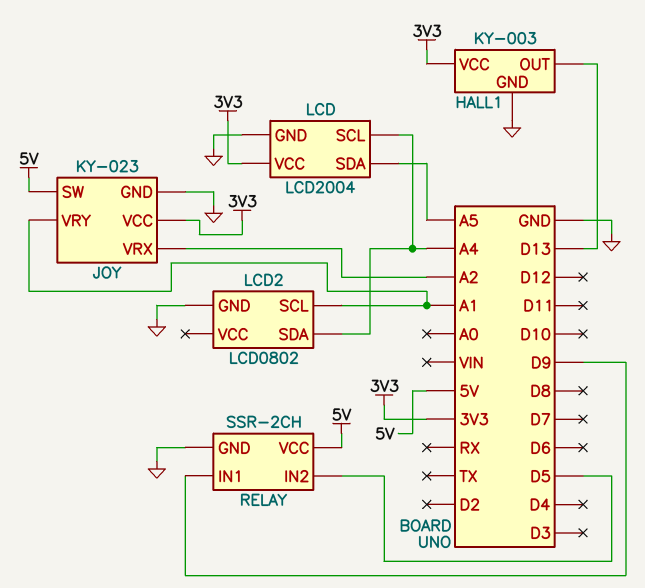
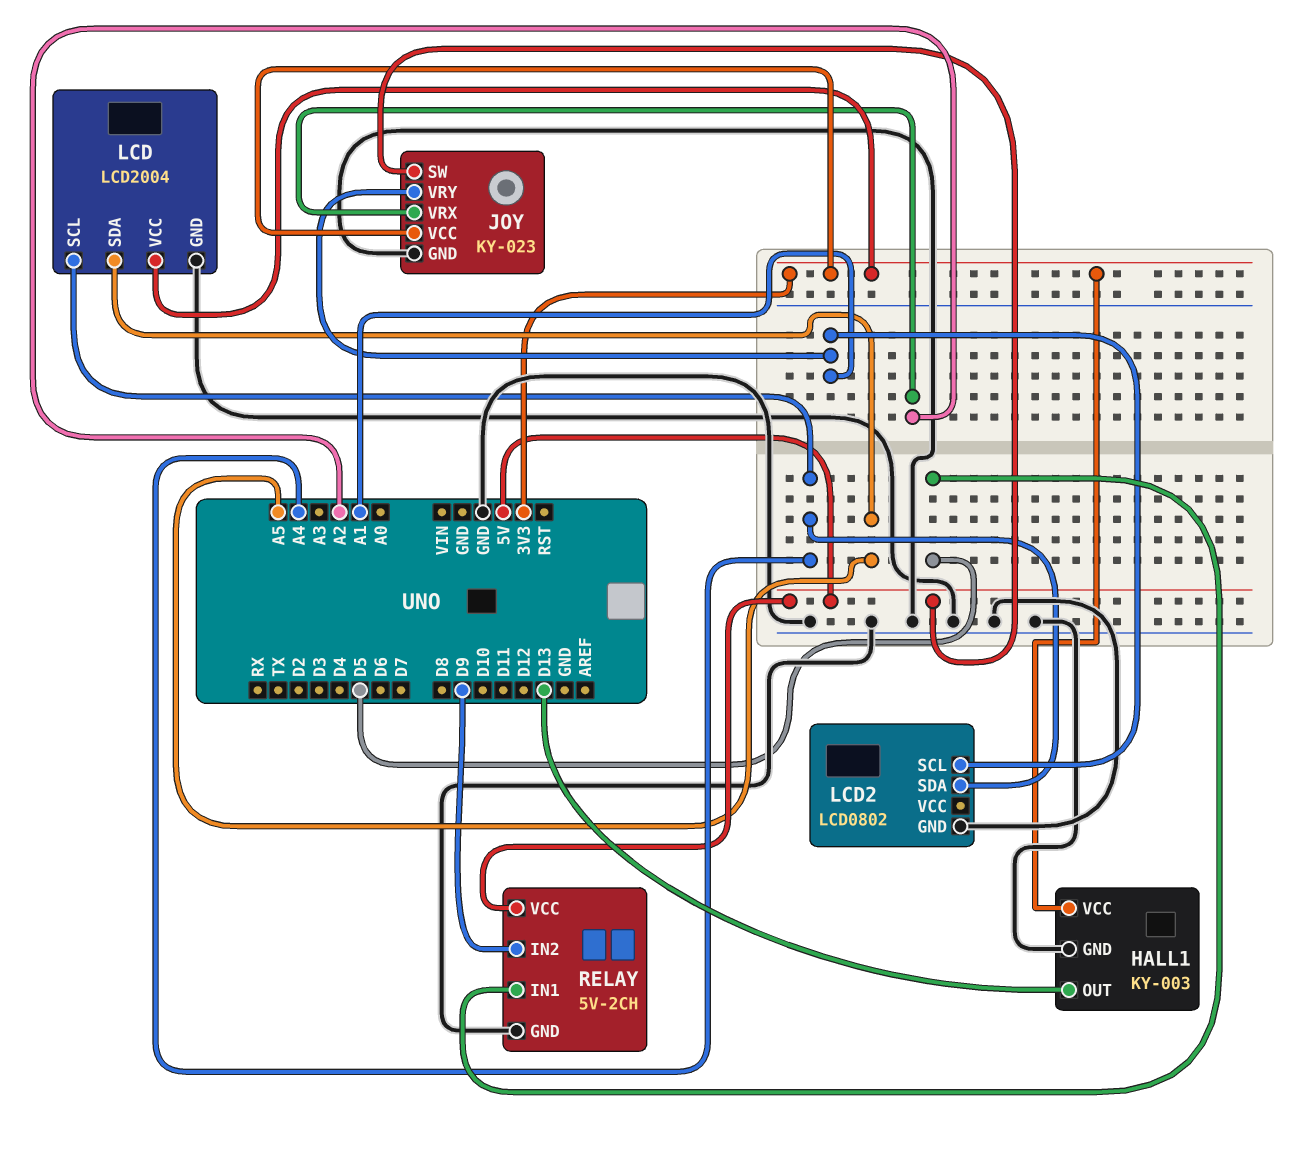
RELAY: SSR-2CH -> 5V-2CH
RELAY pin IN1: D9 -> D5
RELAY pin IN2: D5 -> D9

